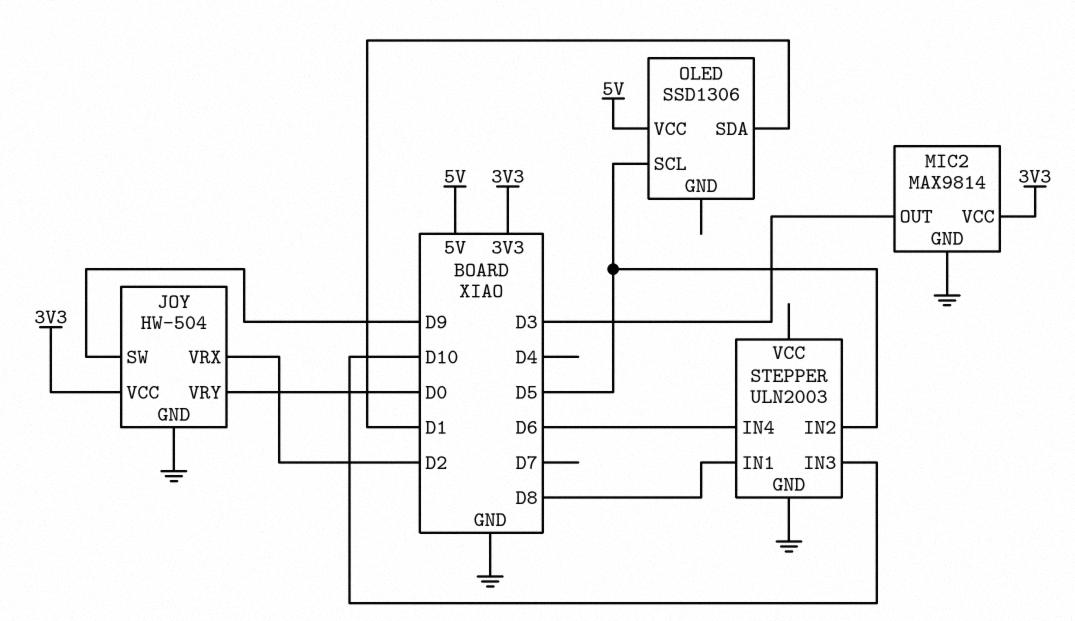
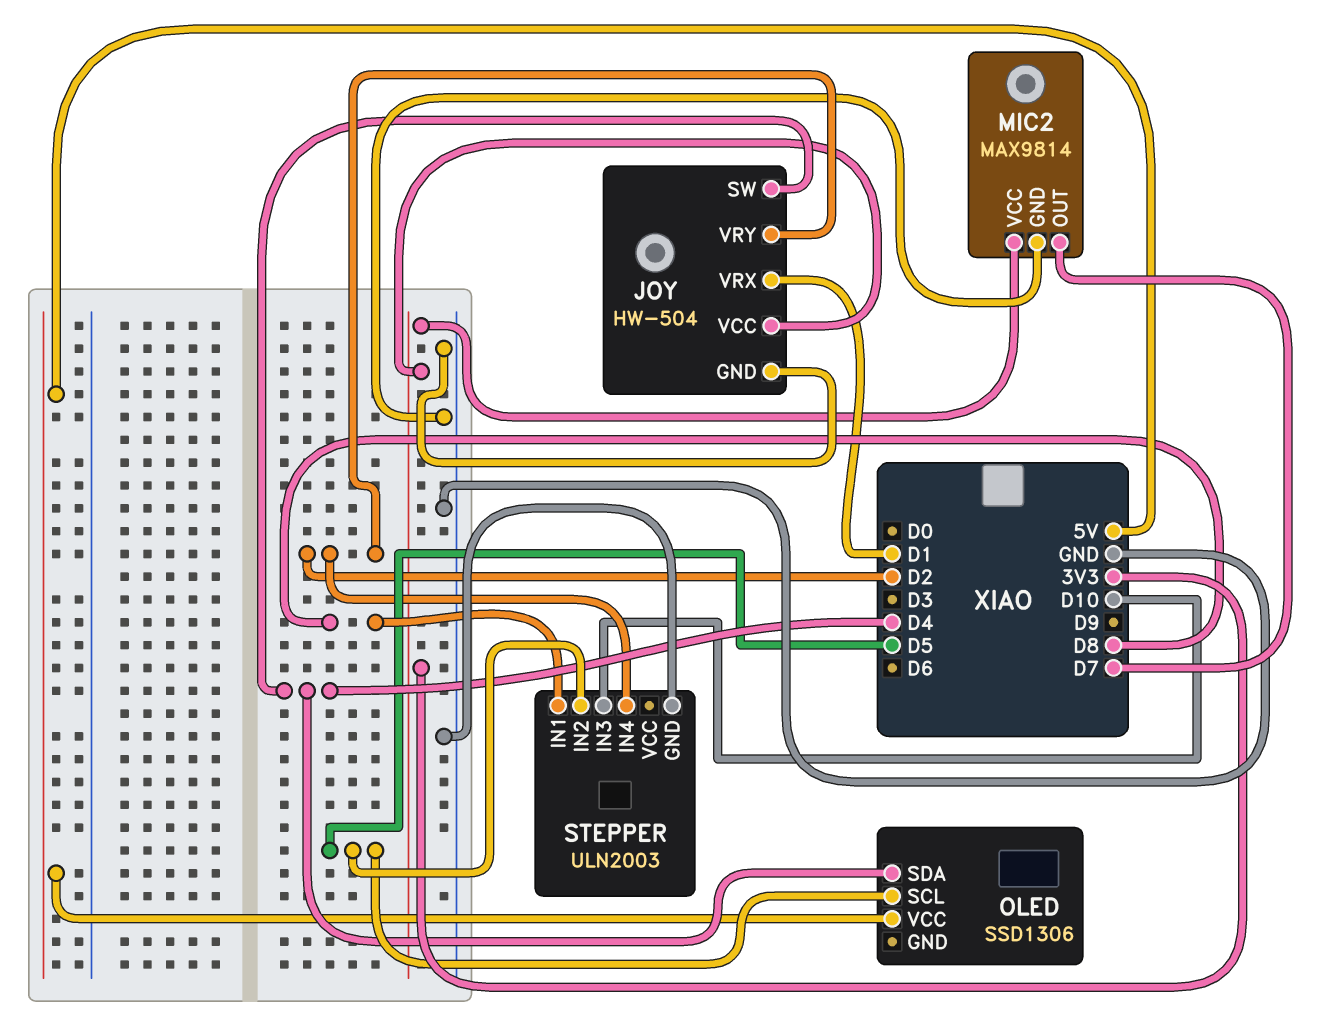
JOY pin SW: D9 -> D4
JOY pin VRX: D2 -> D1
JOY pin VRY: D0 -> D2
MIC2 pin OUT: D3 -> D7
OLED pin SDA: D1 -> D4
STEPPER pin IN4: D6 -> D2

